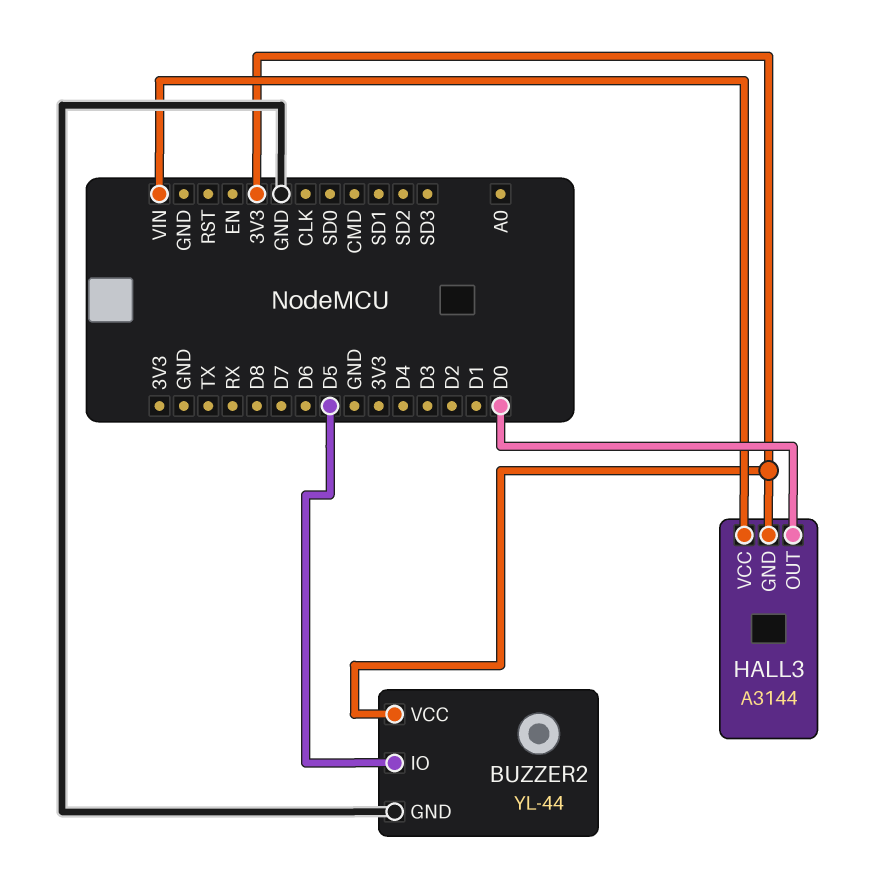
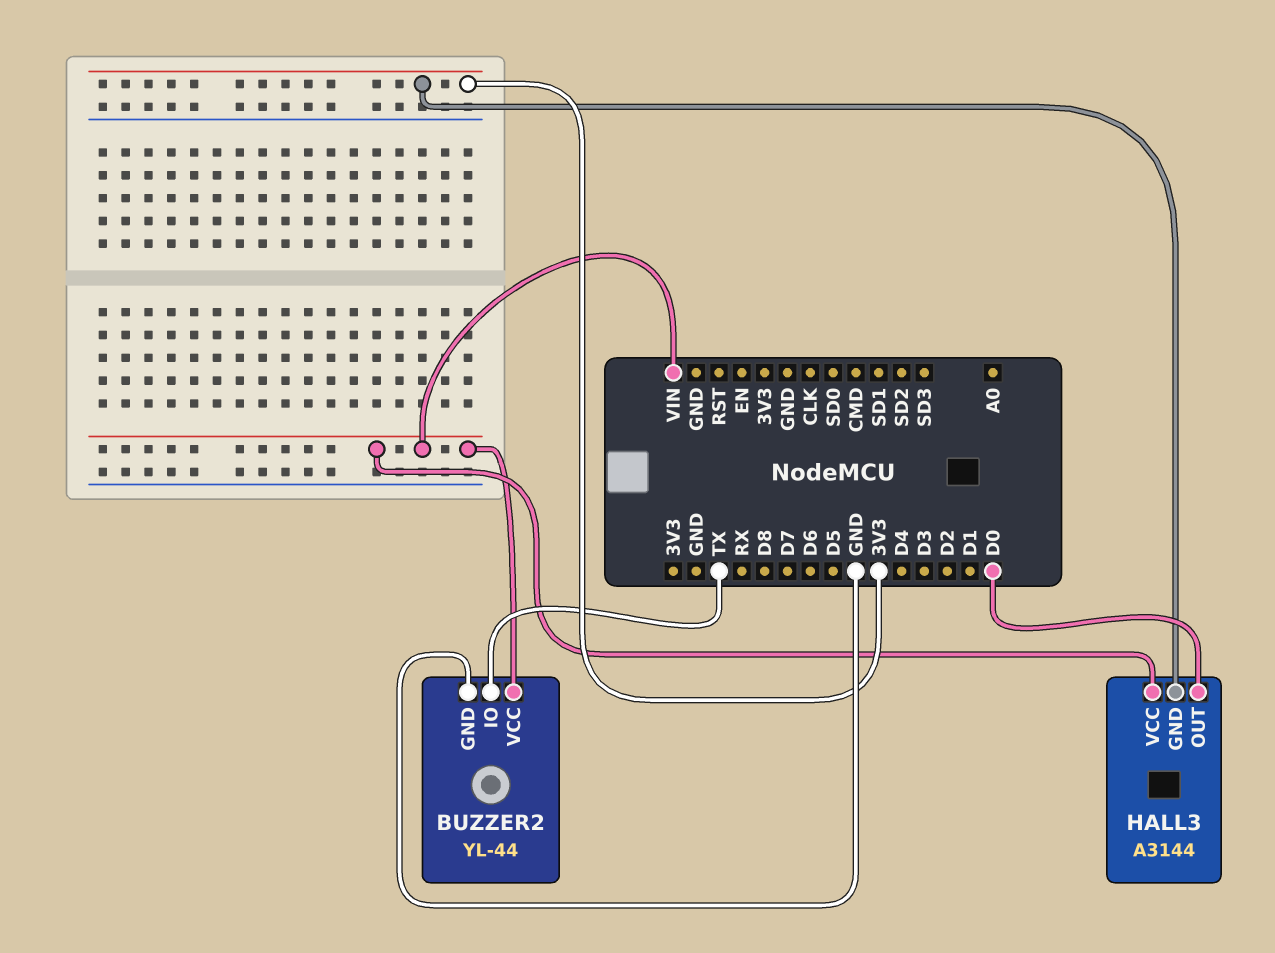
BUZZER2 pin IO: D5 -> TX
BUZZER2 pin VCC: 3V3 -> VIN

